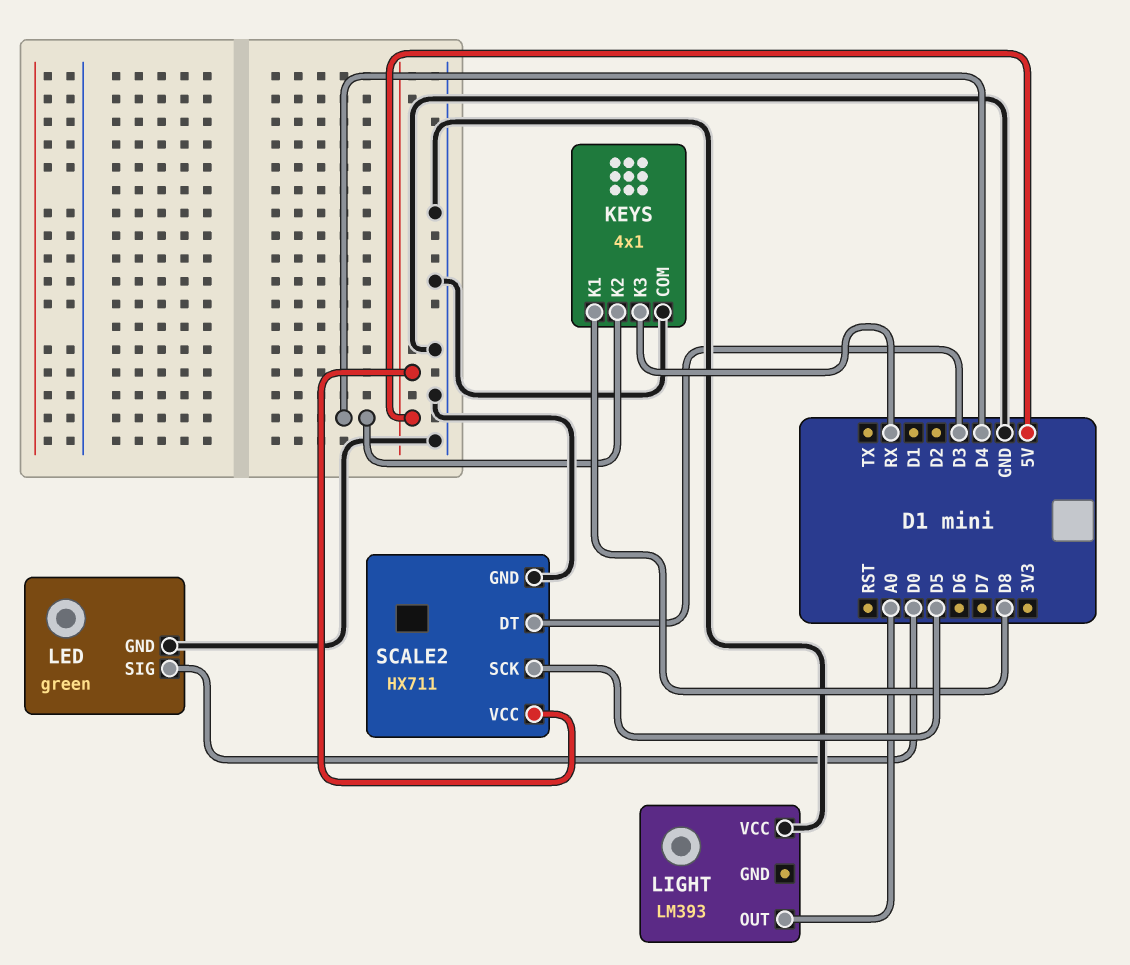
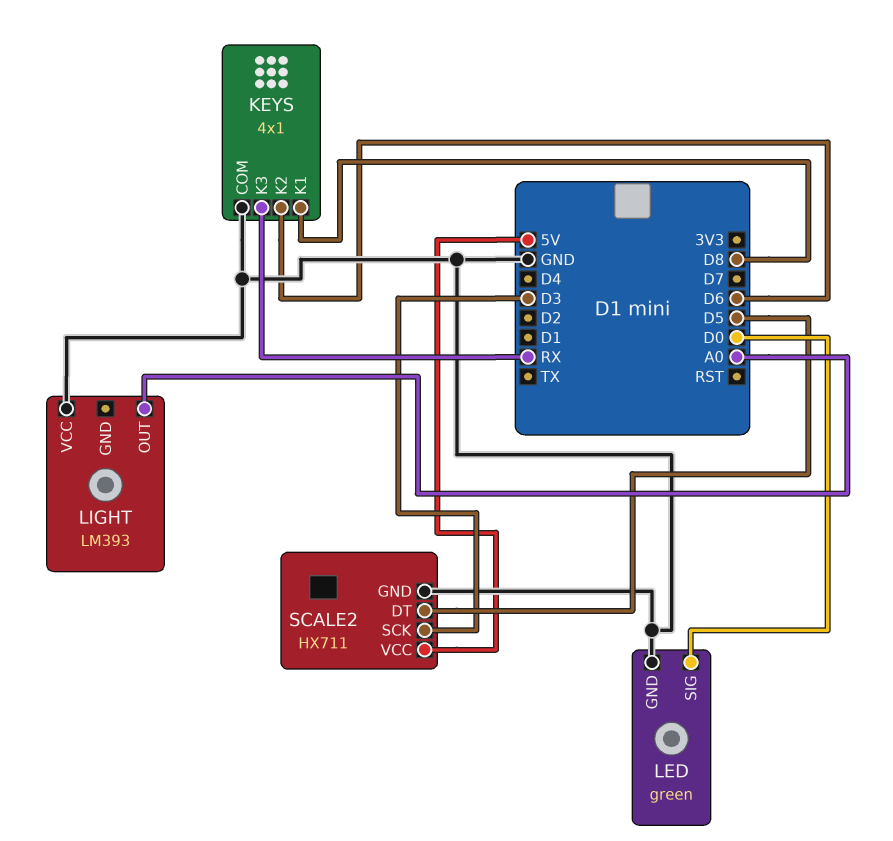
KEYS pin K2: D4 -> D6
SCALE2 pin DT: D3 -> D5
SCALE2 pin SCK: D5 -> D3

